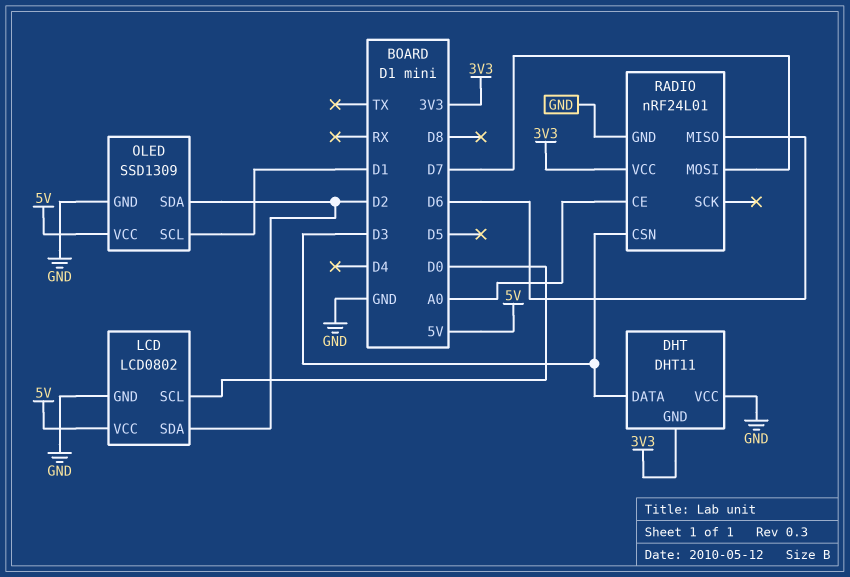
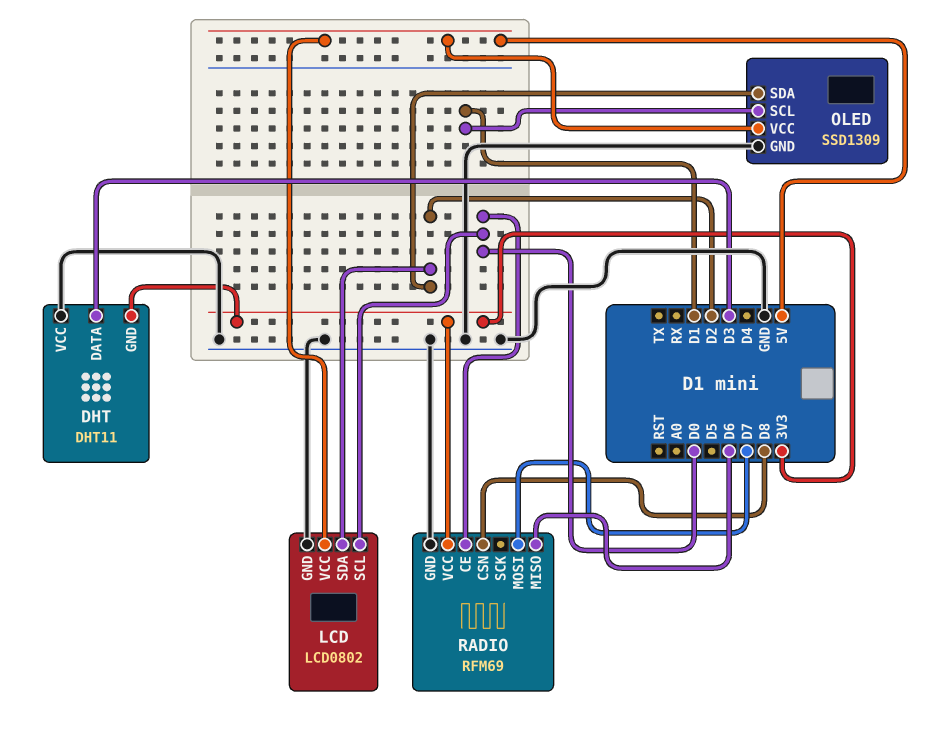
RADIO: nRF24L01 -> RFM69
RADIO pin CE: A0 -> D0
RADIO pin CSN: D3 -> D8

